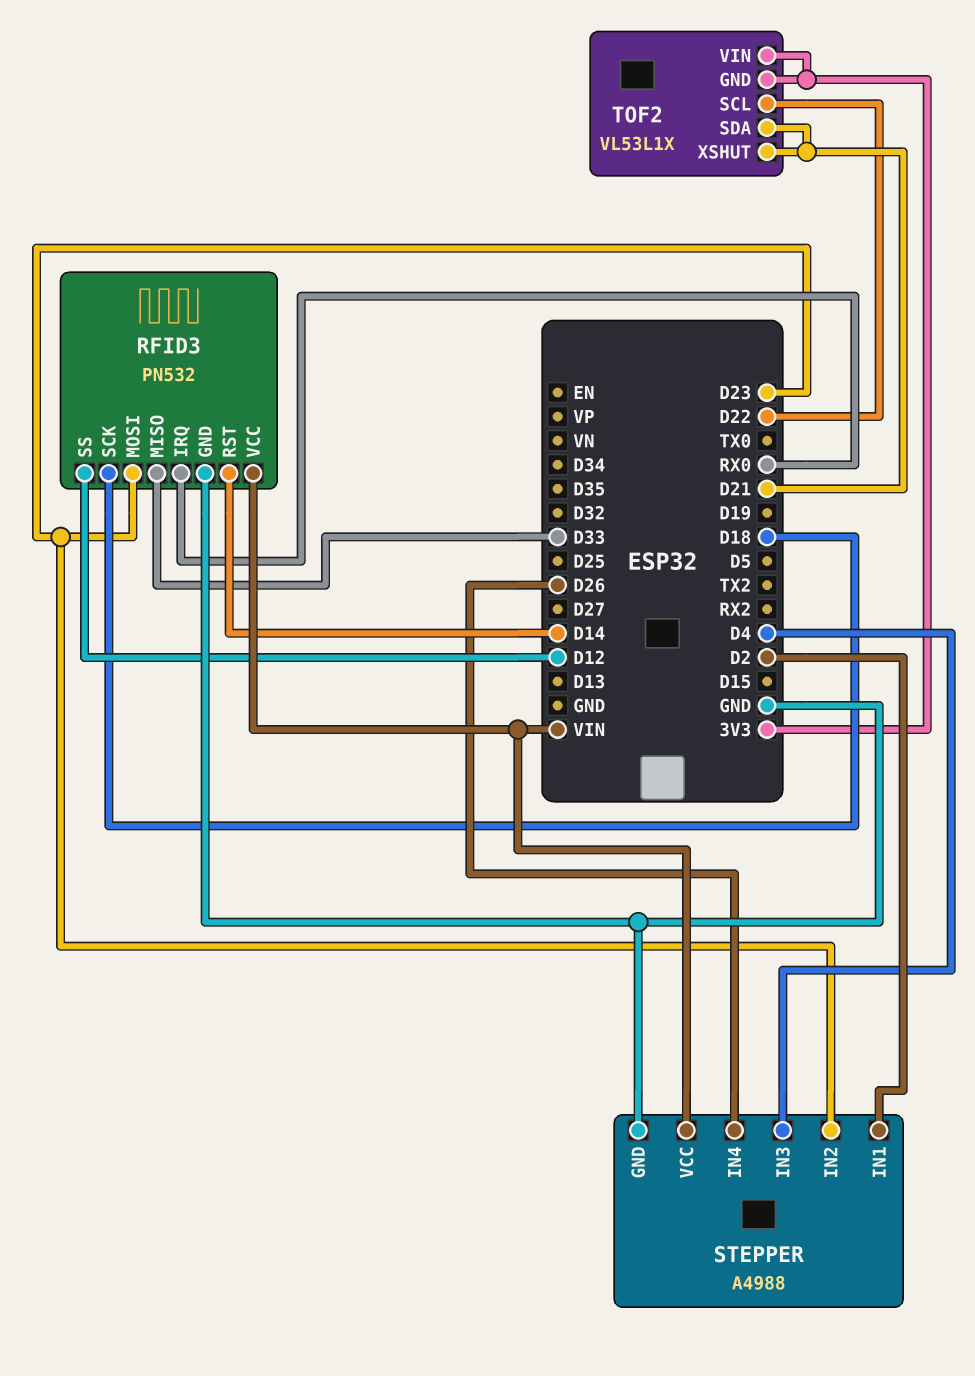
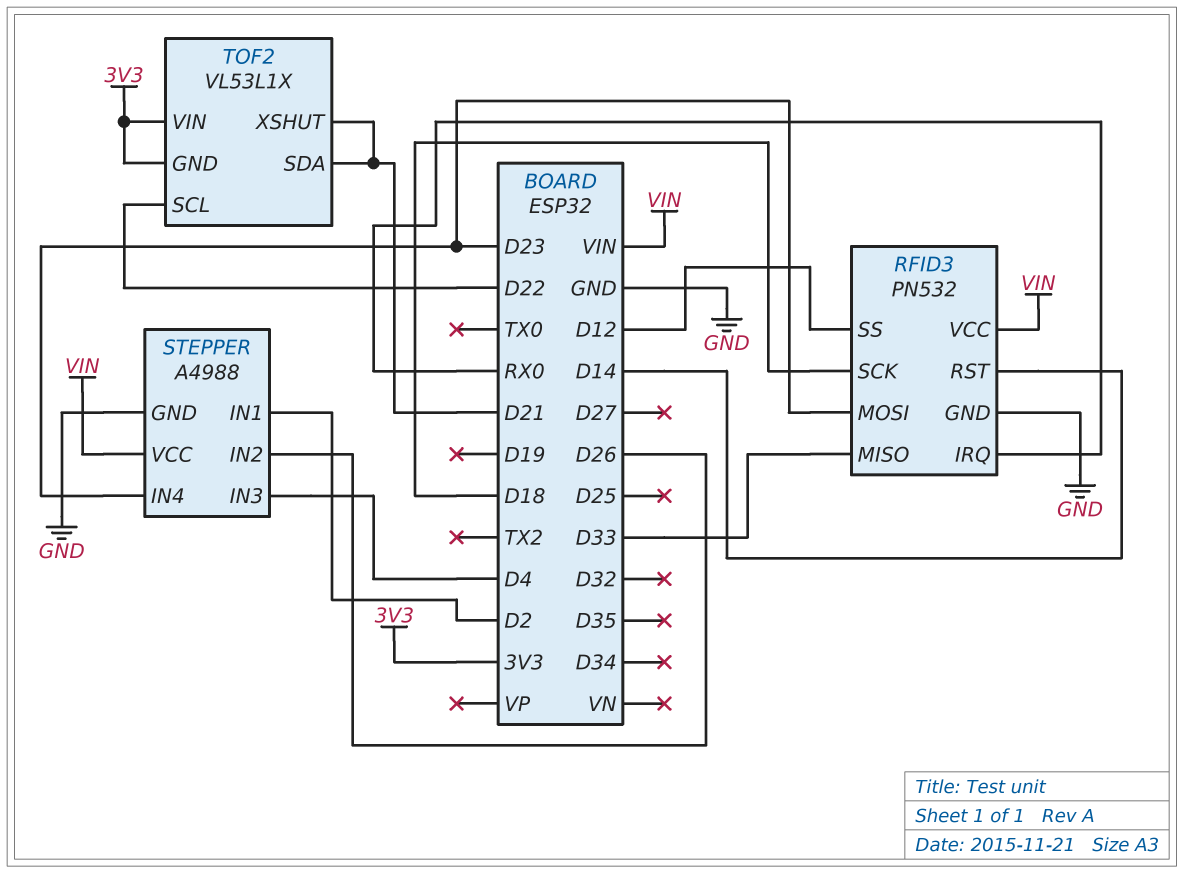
STEPPER pin IN2: D23 -> D26
STEPPER pin IN4: D26 -> D23

